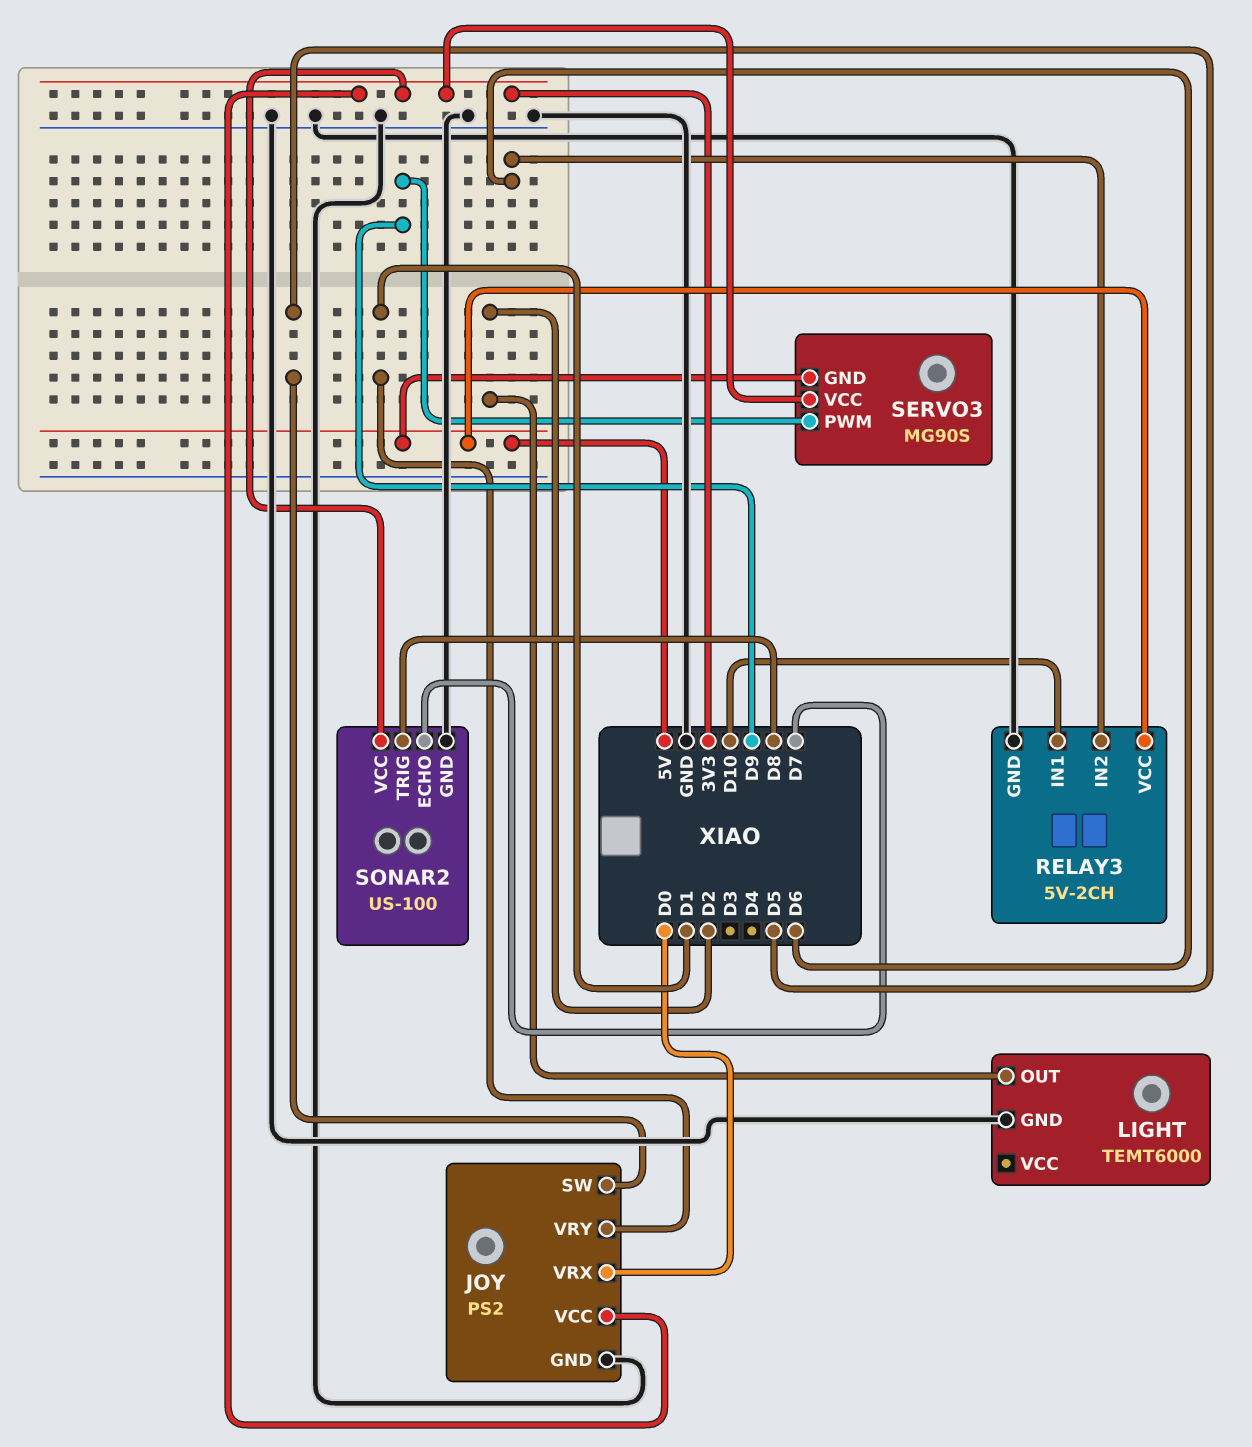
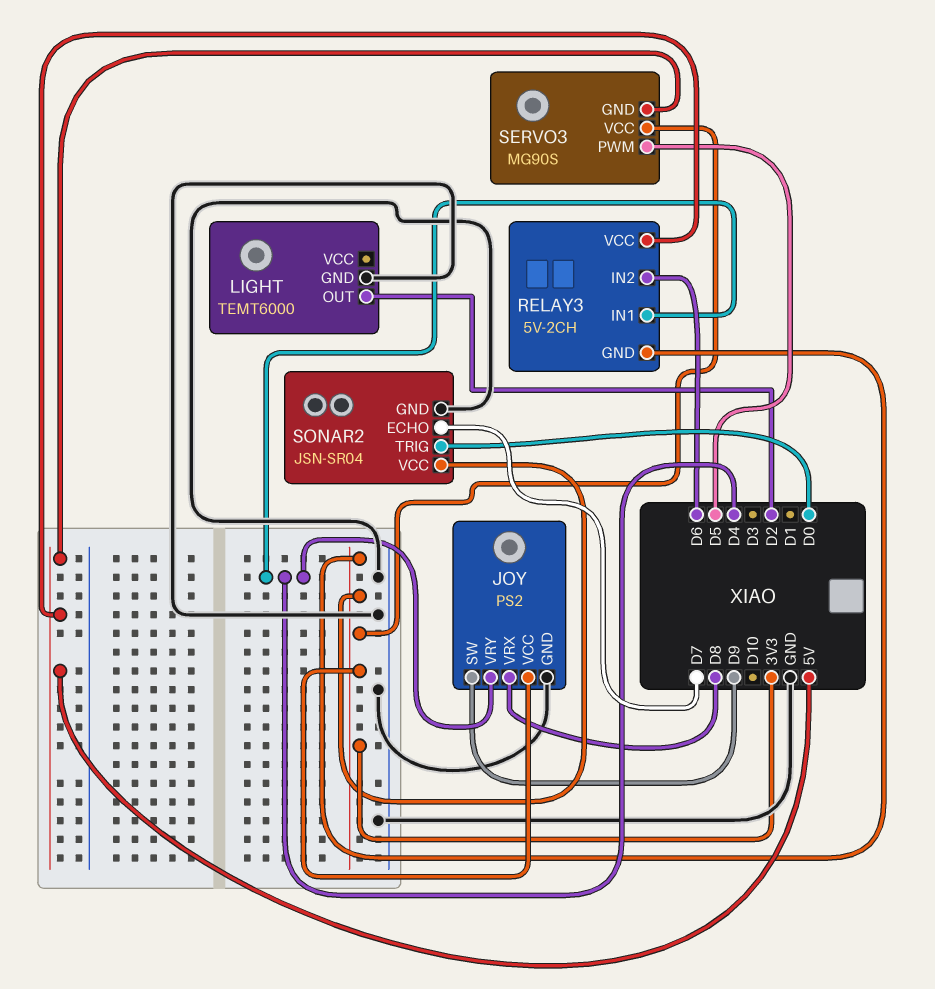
JOY pin SW: D5 -> D9
JOY pin VRX: D0 -> D8
JOY pin VRY: D1 -> D4
RELAY3 pin GND: GND -> 3V3
RELAY3 pin IN1: D10 -> D4
SERVO3 pin PWM: D9 -> D5
SONAR2: US-100 -> JSN-SR04
SONAR2 pin TRIG: D8 -> D0

